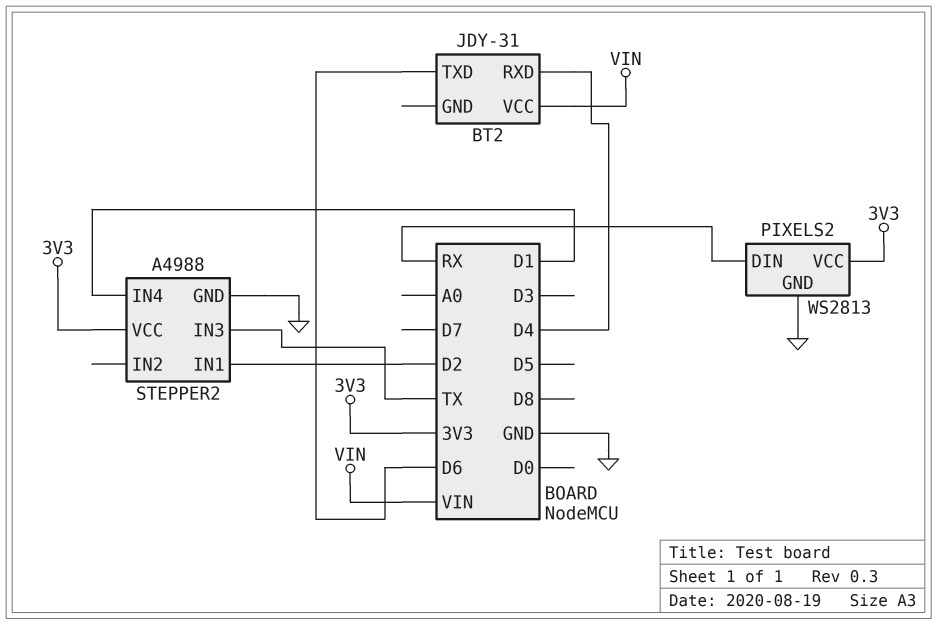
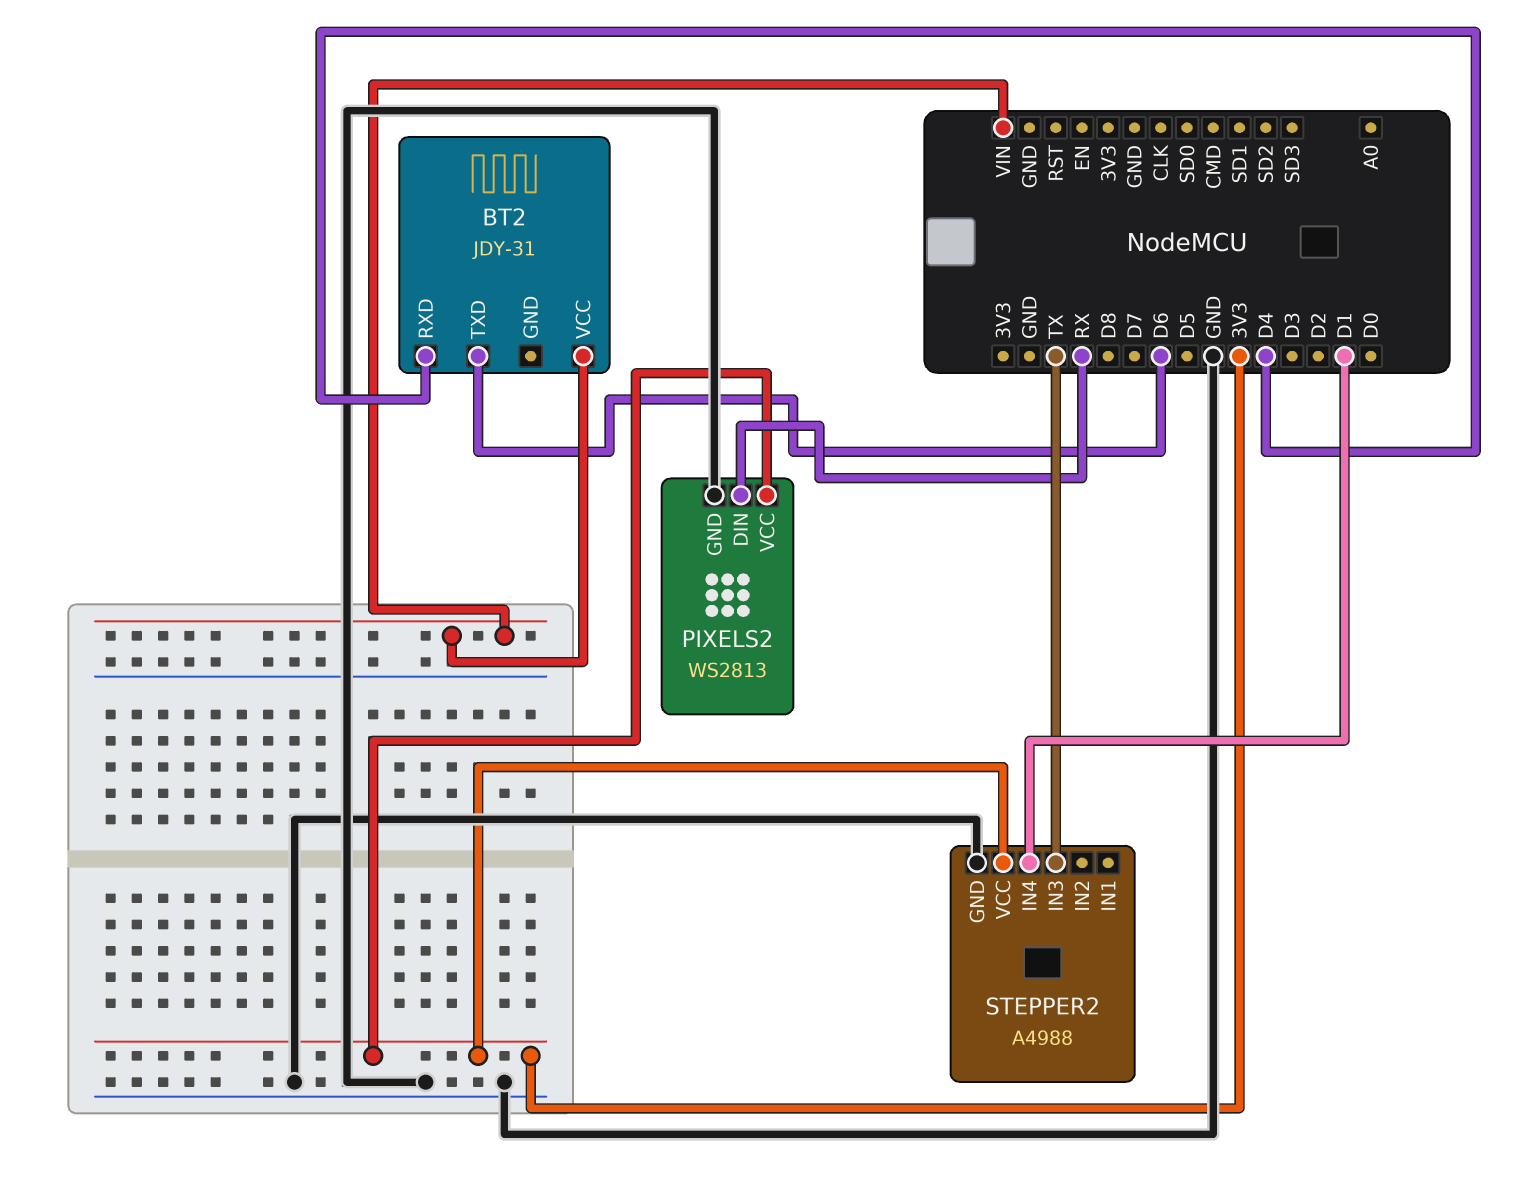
STEPPER2 pin IN1: D2 -> none

